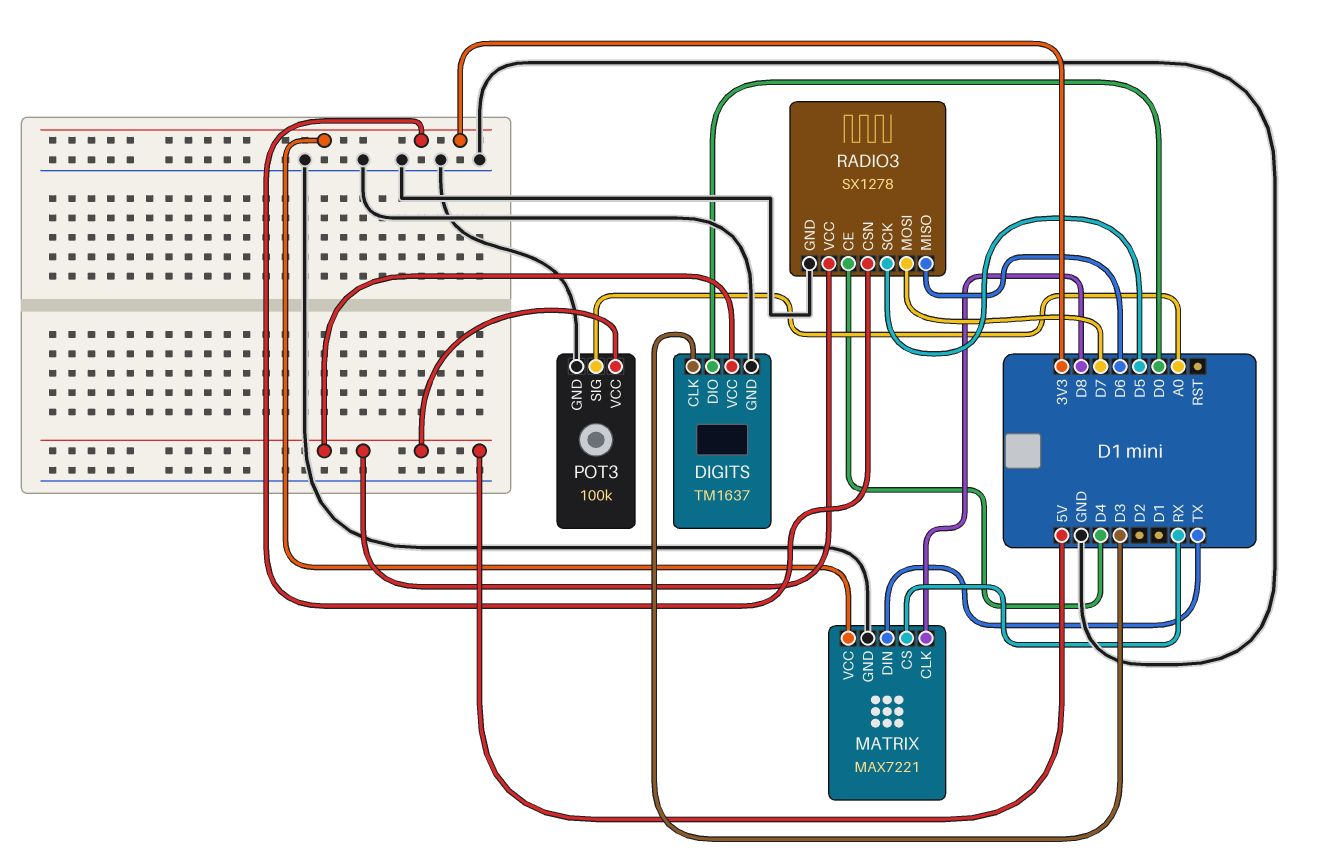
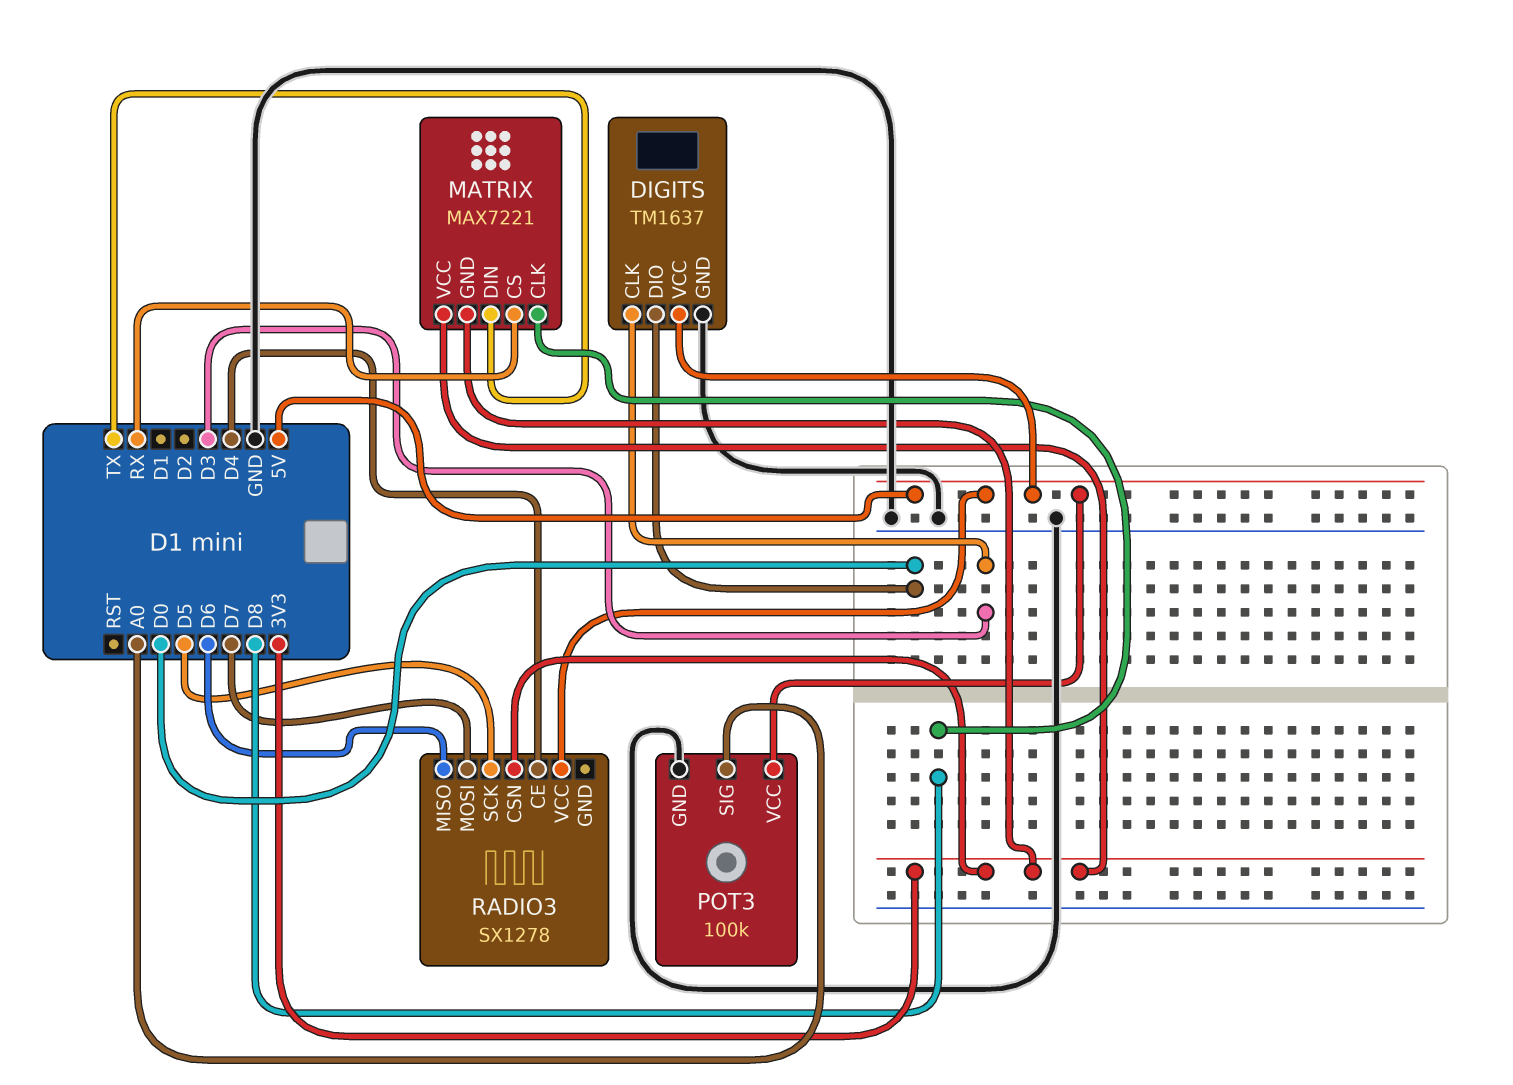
MATRIX pin GND: GND -> 3V3
RADIO3 pin GND: GND -> none

